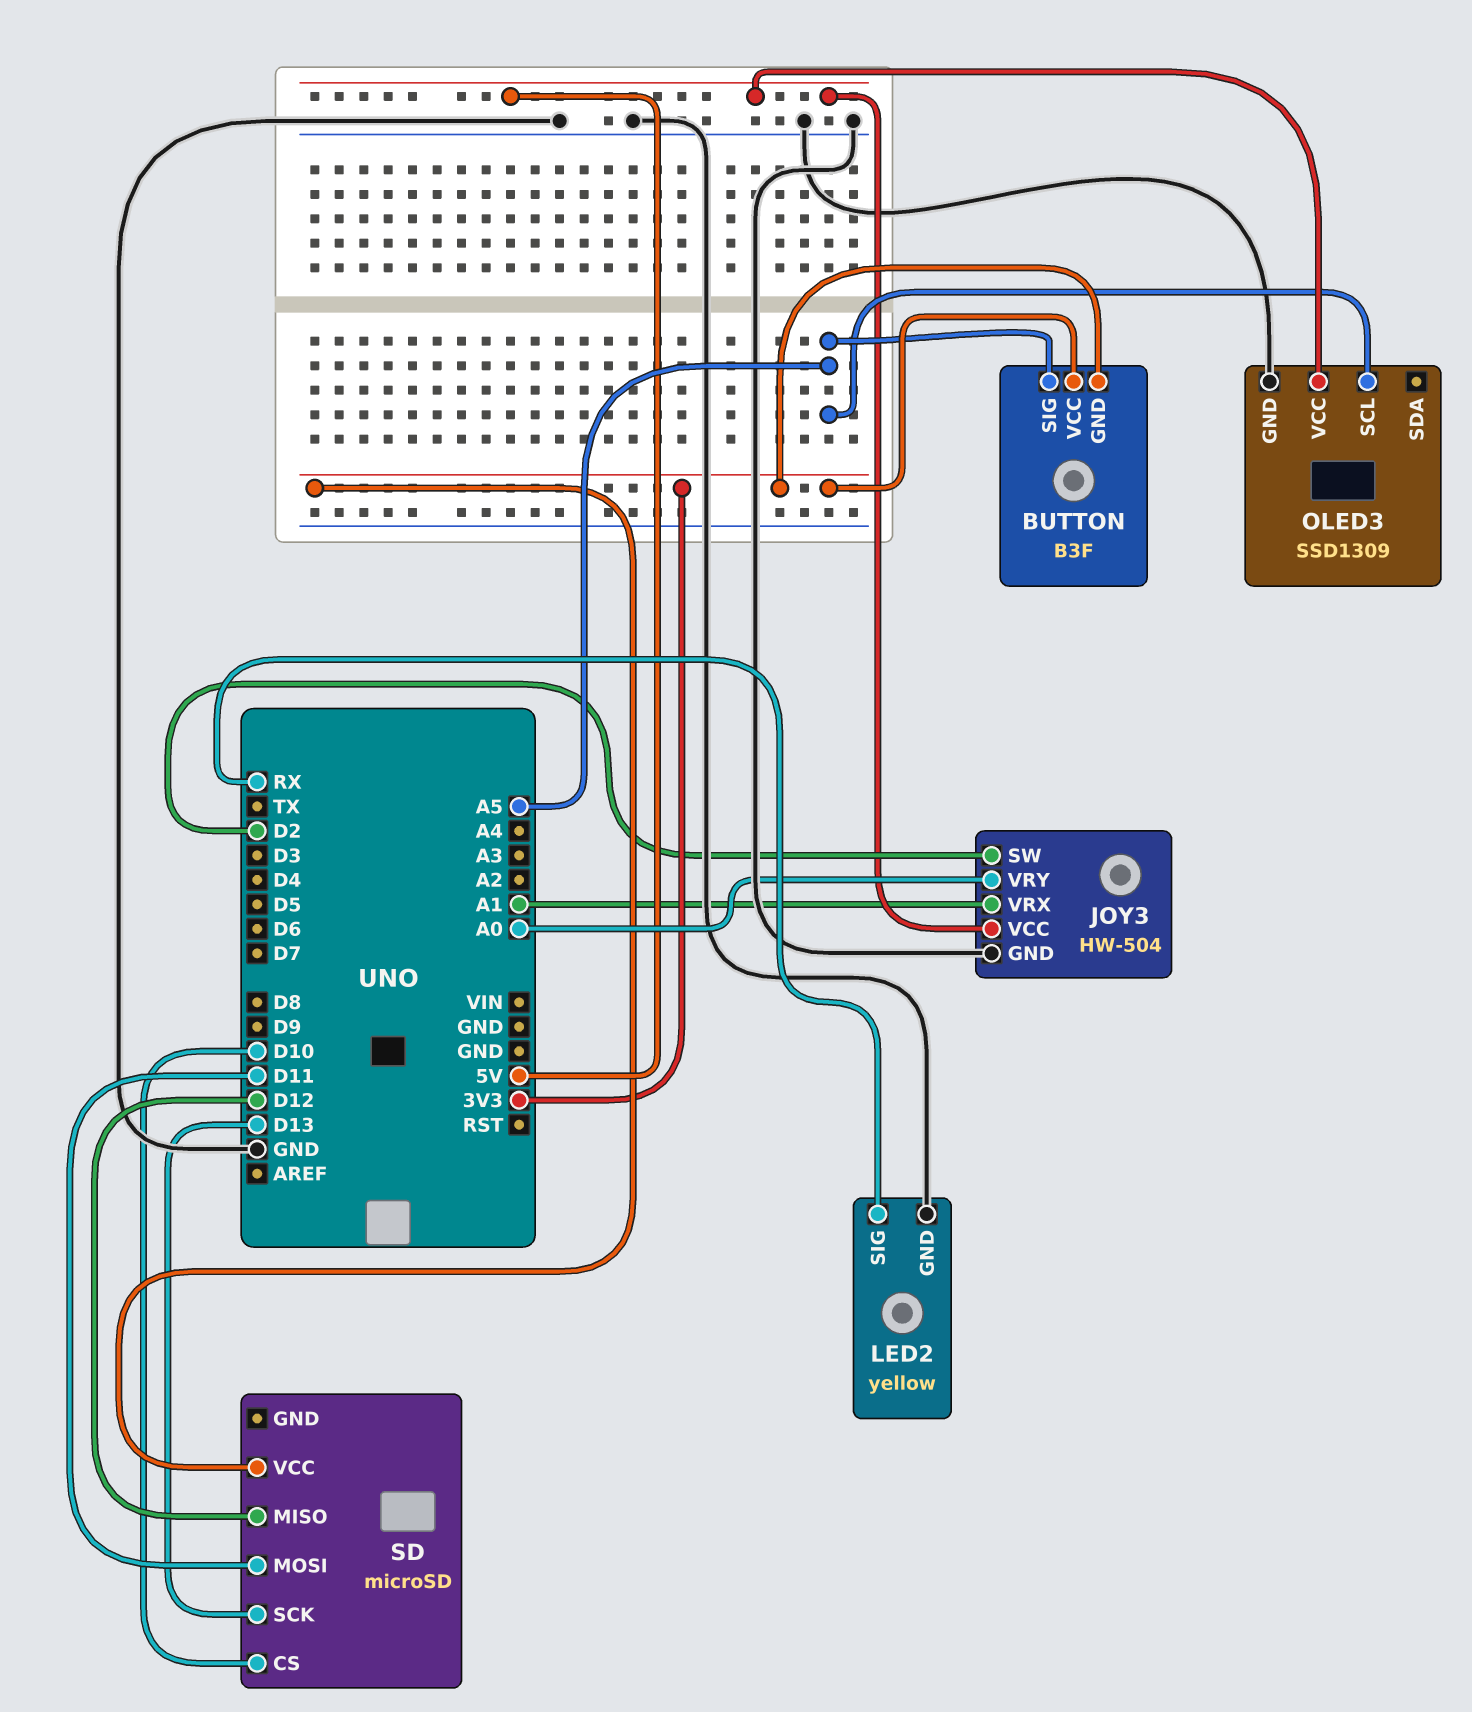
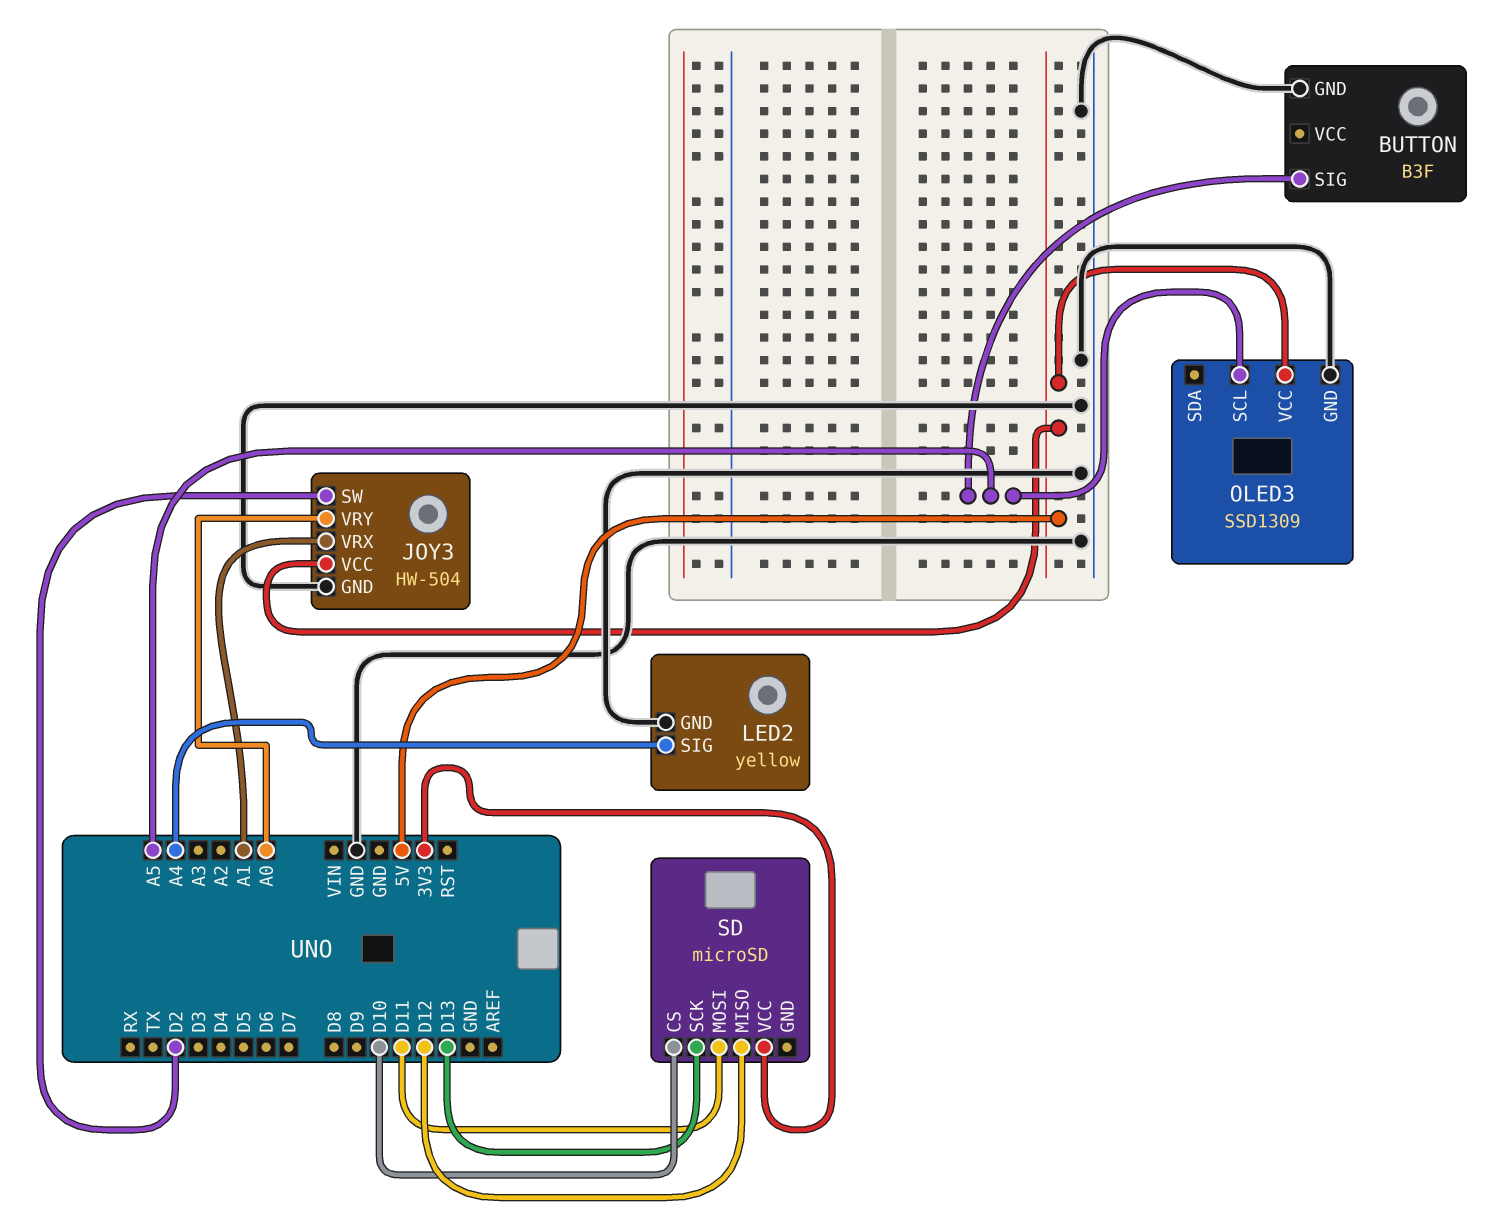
BUTTON pin GND: 3V3 -> GND
BUTTON pin VCC: 3V3 -> none
LED2 pin SIG: RX -> A4

